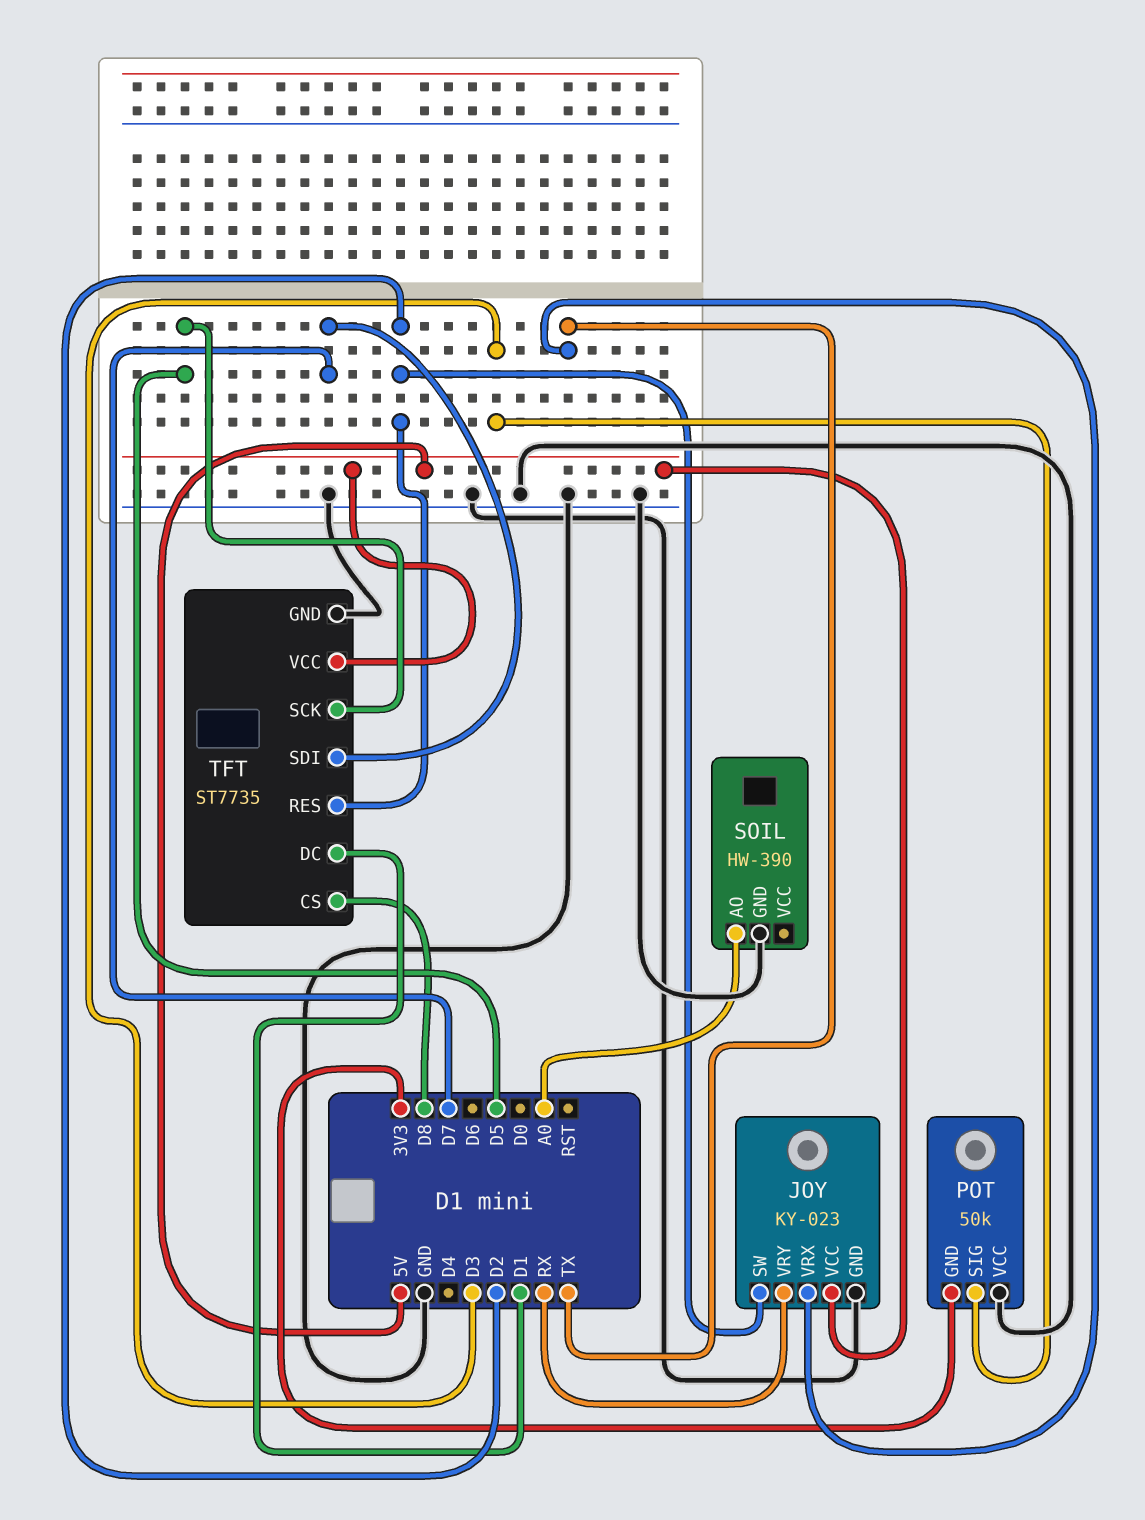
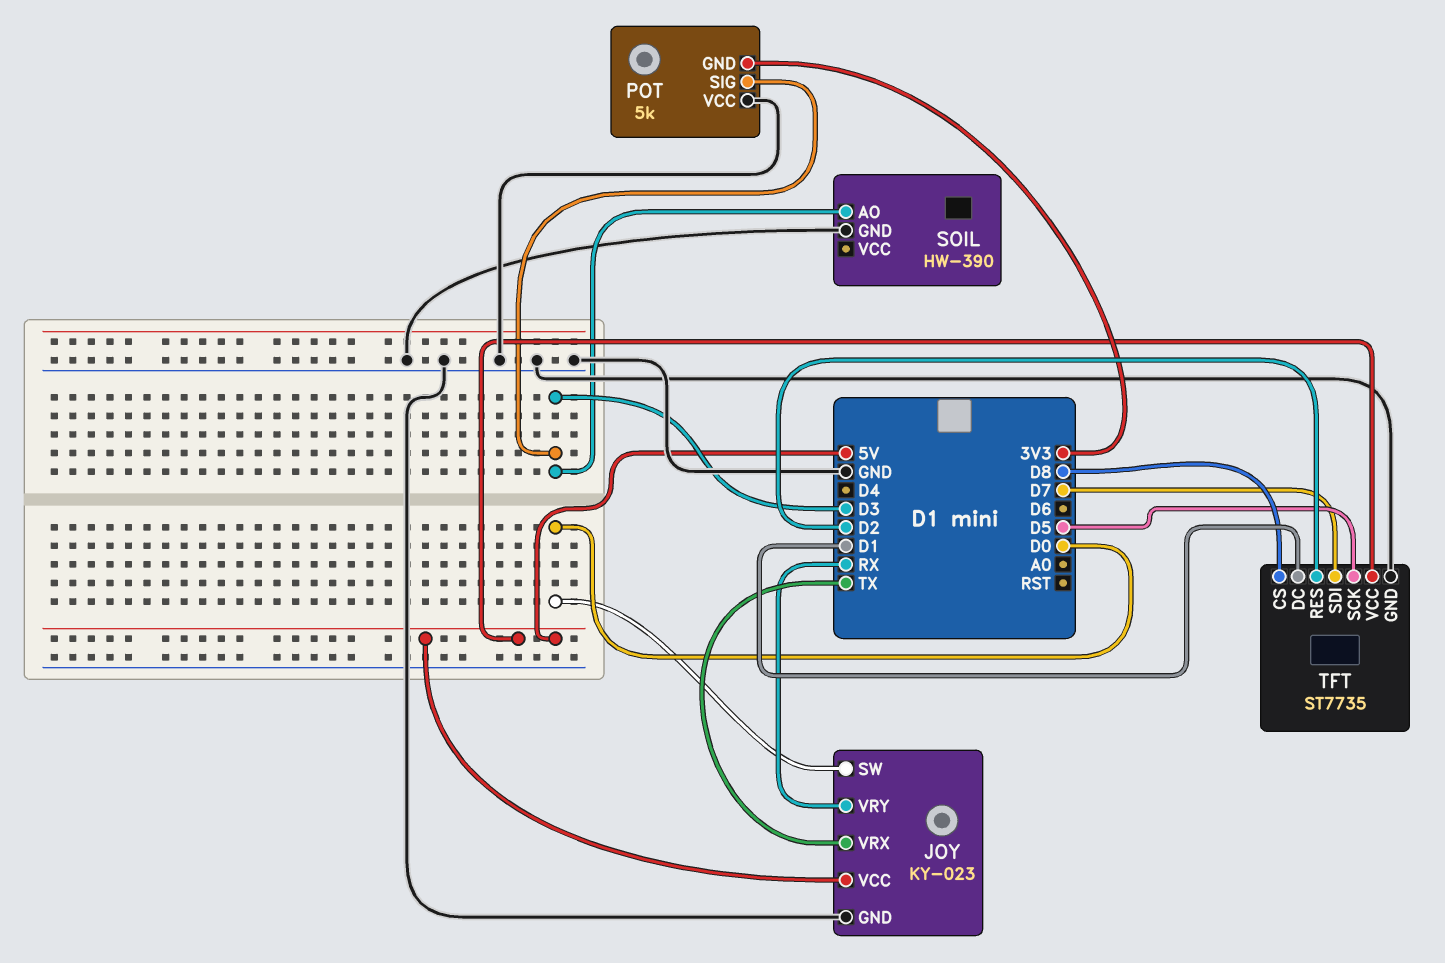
JOY pin SW: D2 -> D0
POT: 50k -> 5k
SOIL pin AO: A0 -> D3

